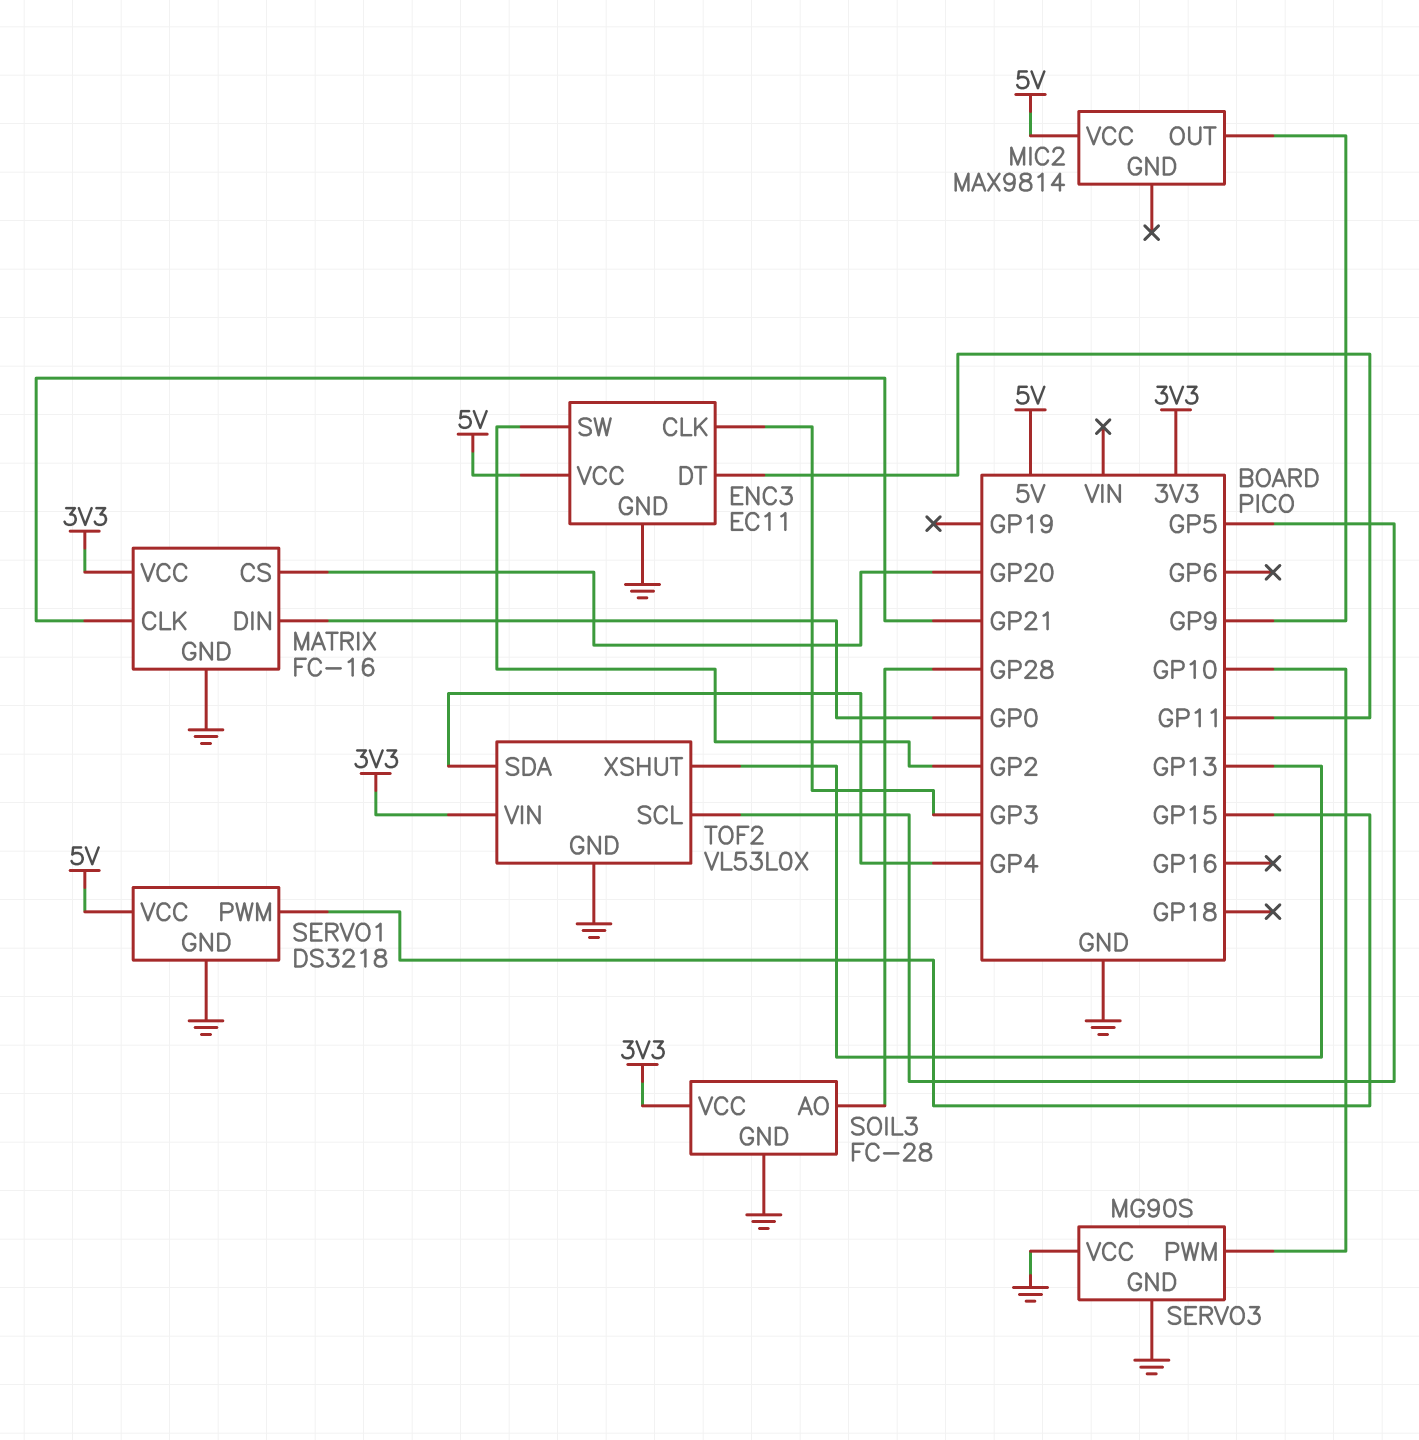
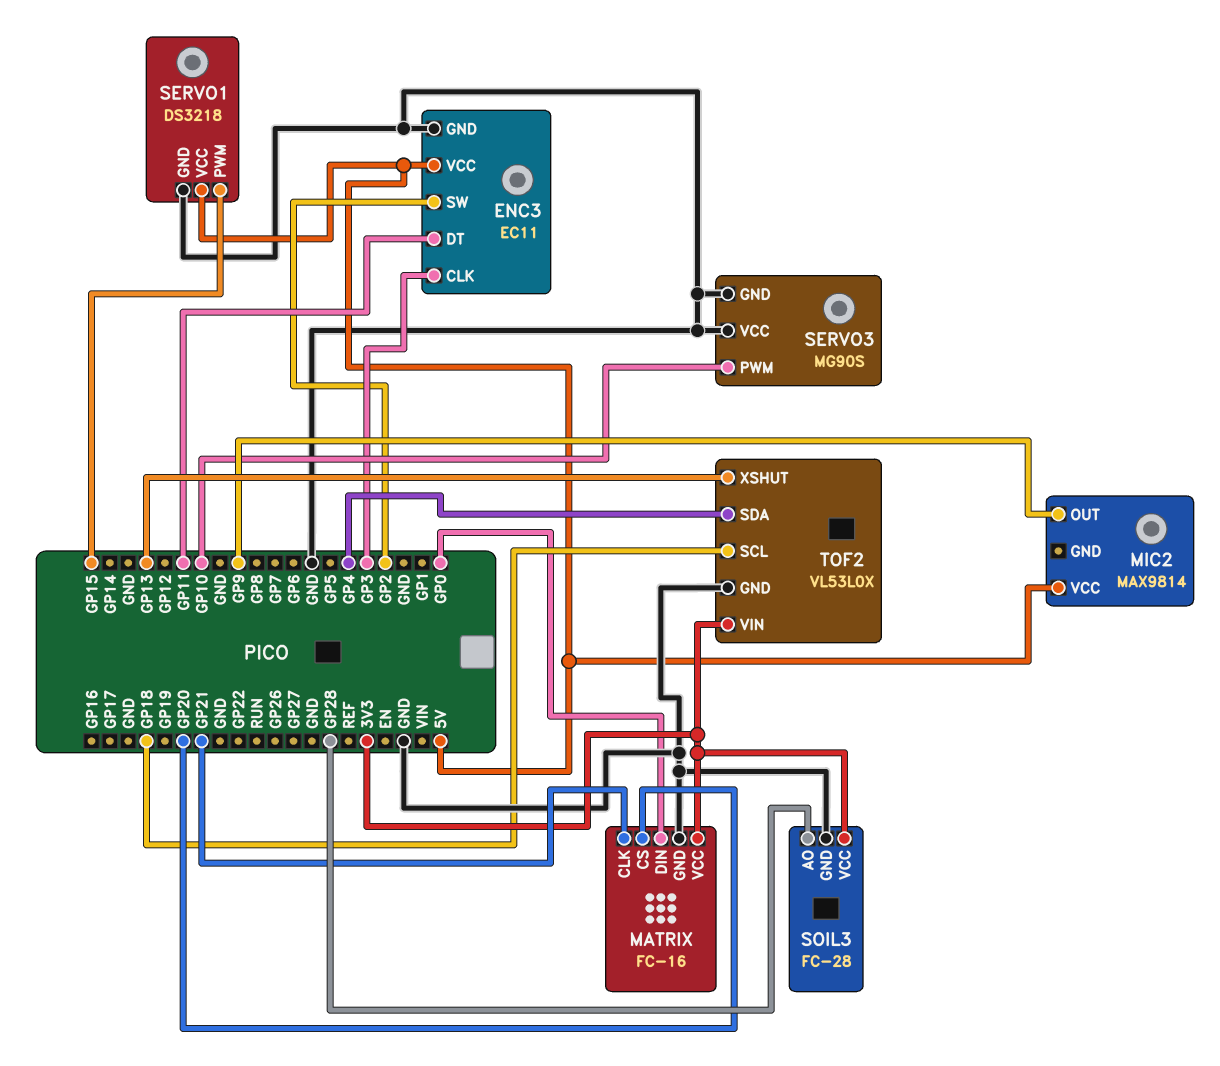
TOF2 pin SCL: GP5 -> GP18

